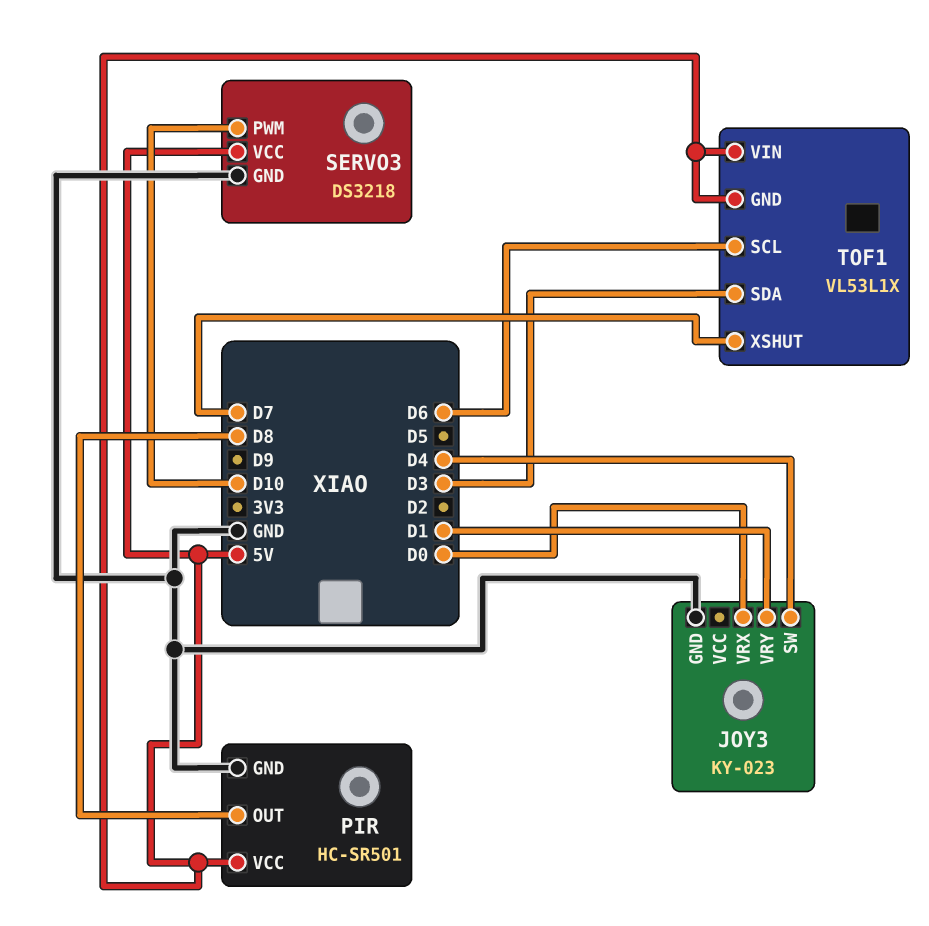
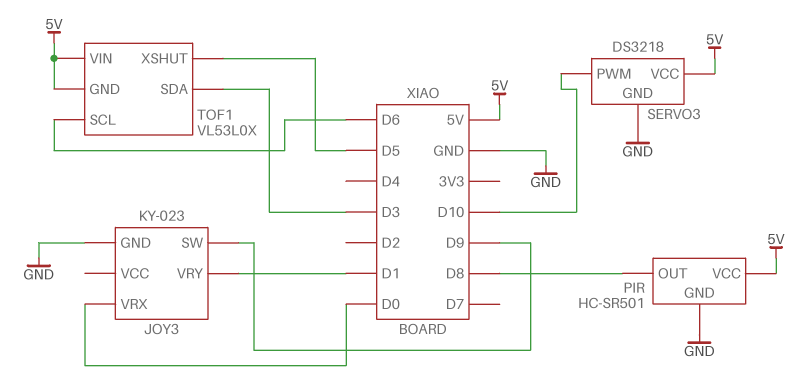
JOY3 pin SW: D4 -> D9
TOF1: VL53L1X -> VL53L0X
TOF1 pin XSHUT: D7 -> D5

